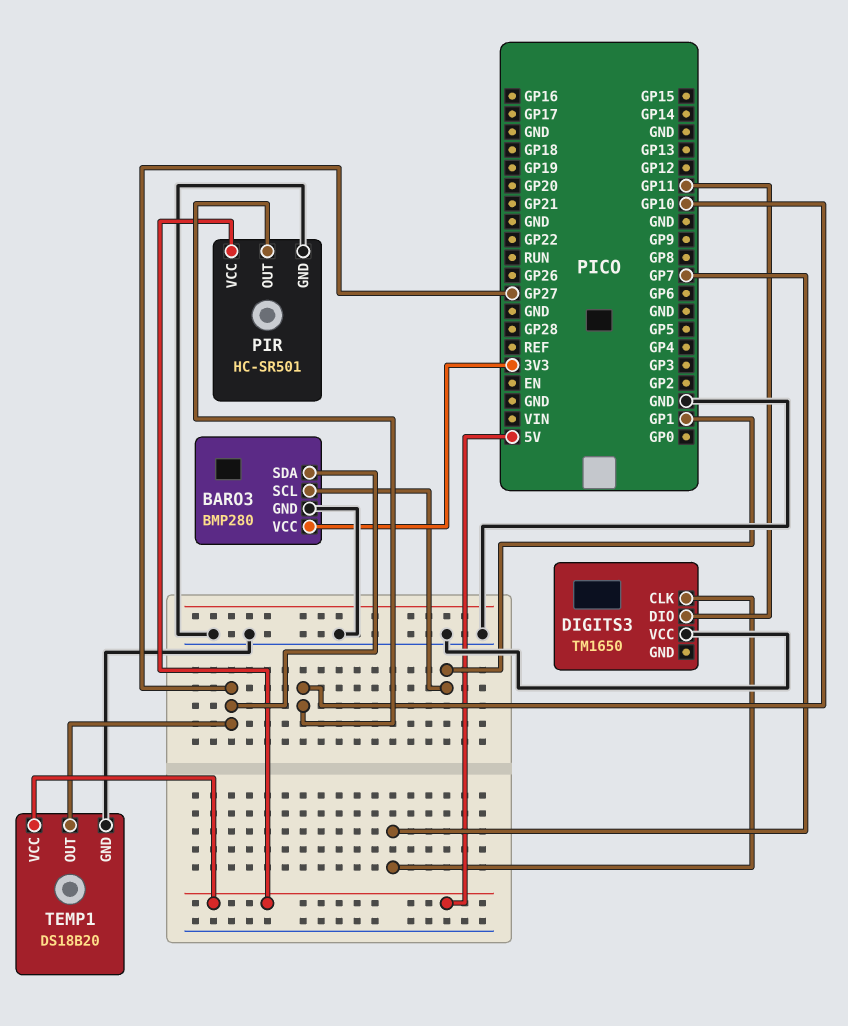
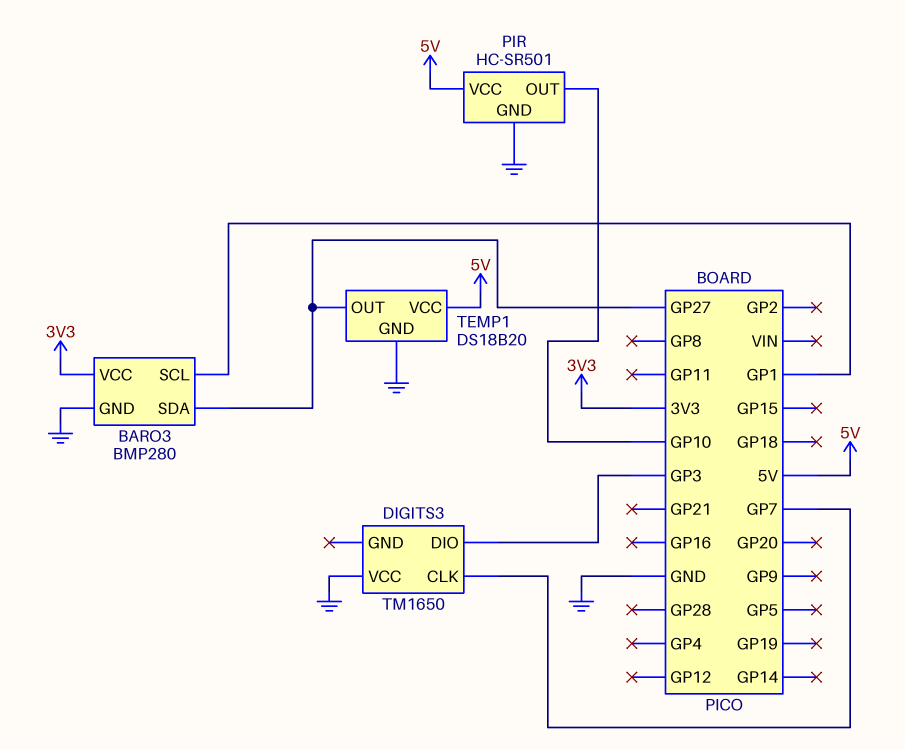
DIGITS3 pin DIO: GP11 -> GP3

